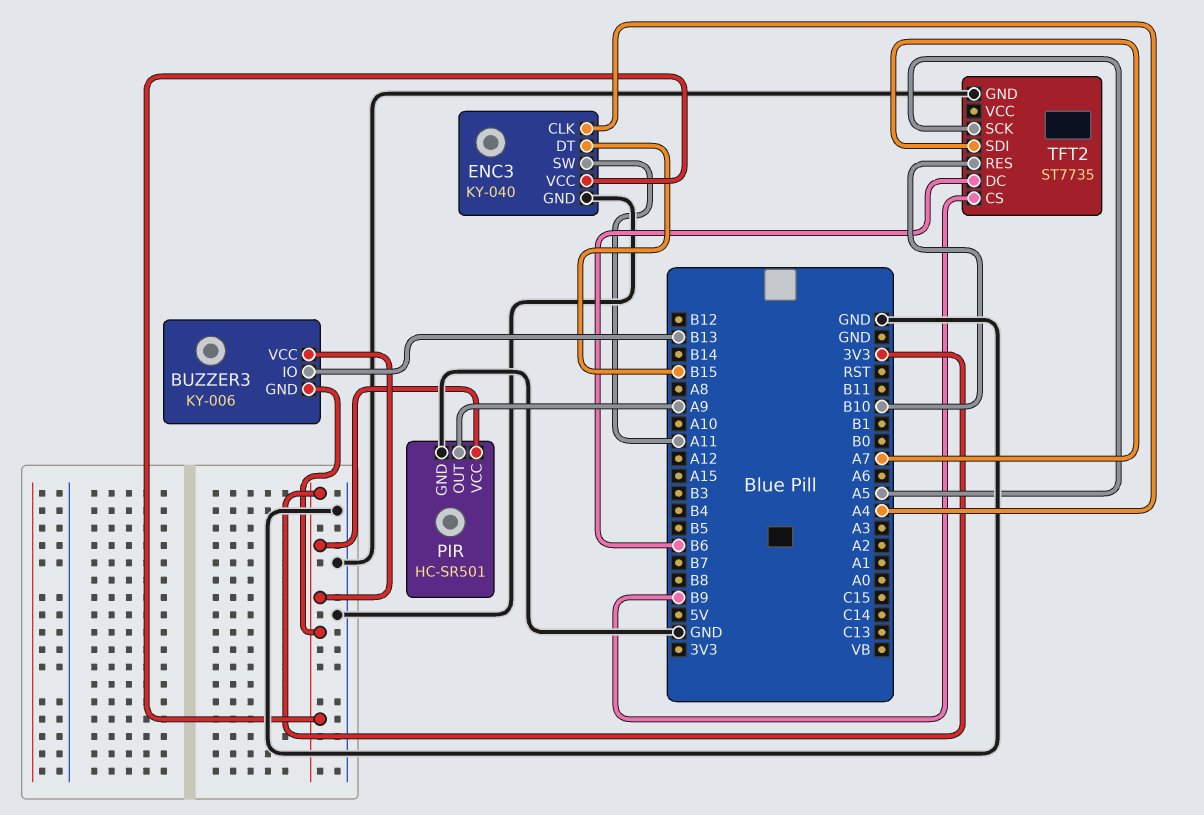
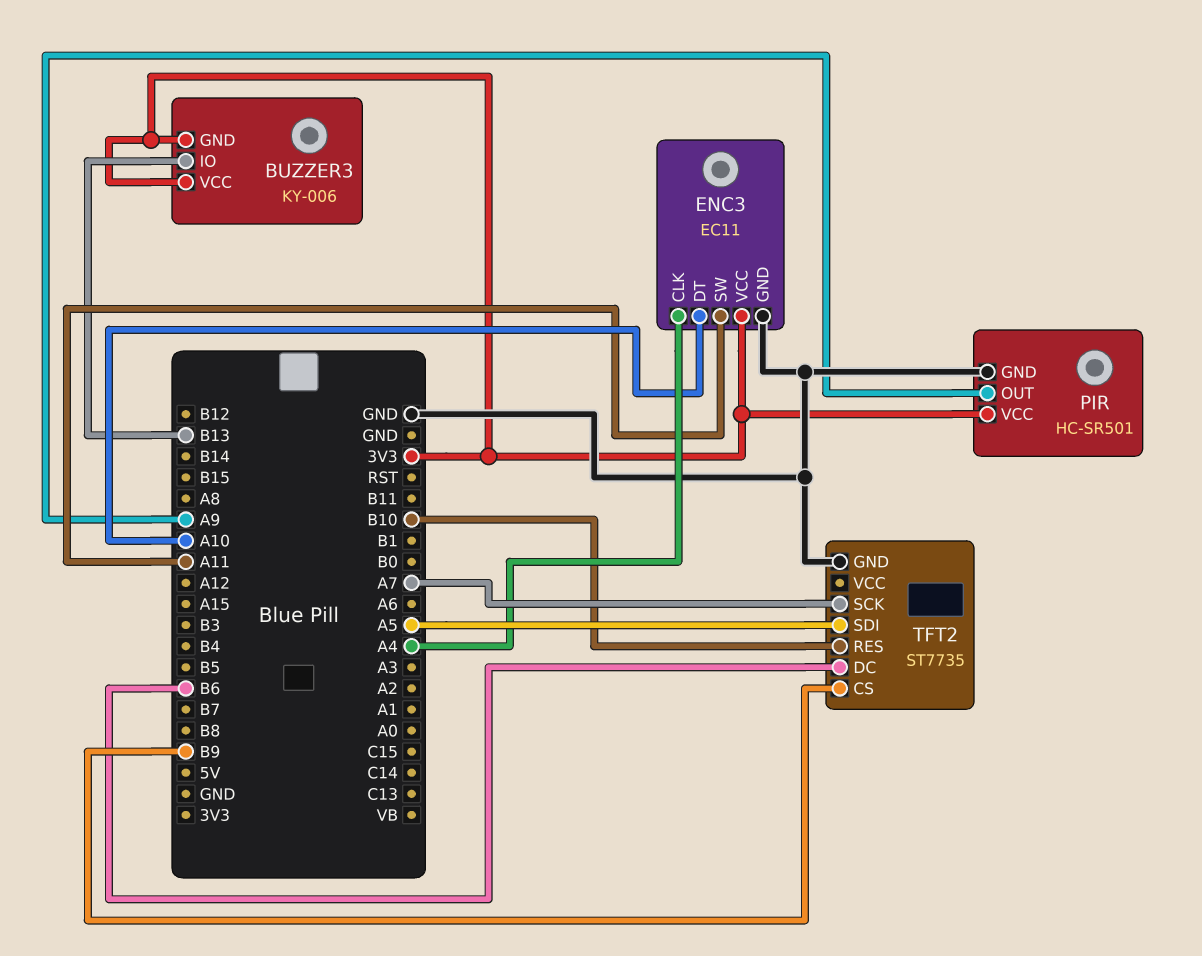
ENC3: KY-040 -> EC11
ENC3 pin DT: B15 -> A10
TFT2 pin SCK: A5 -> A7
TFT2 pin SDI: A7 -> A5

